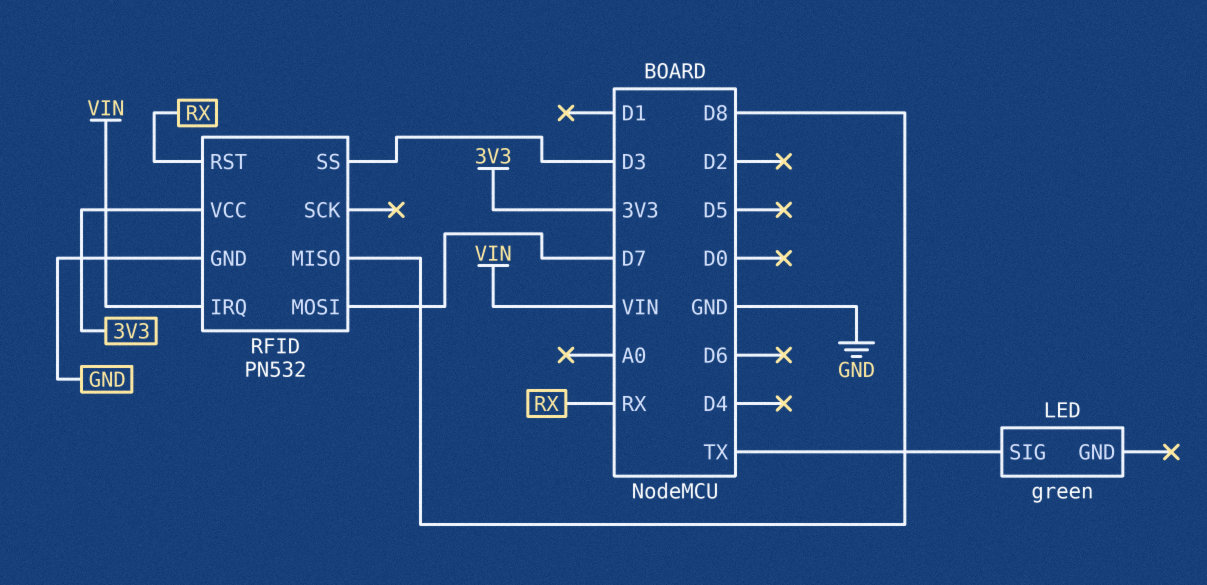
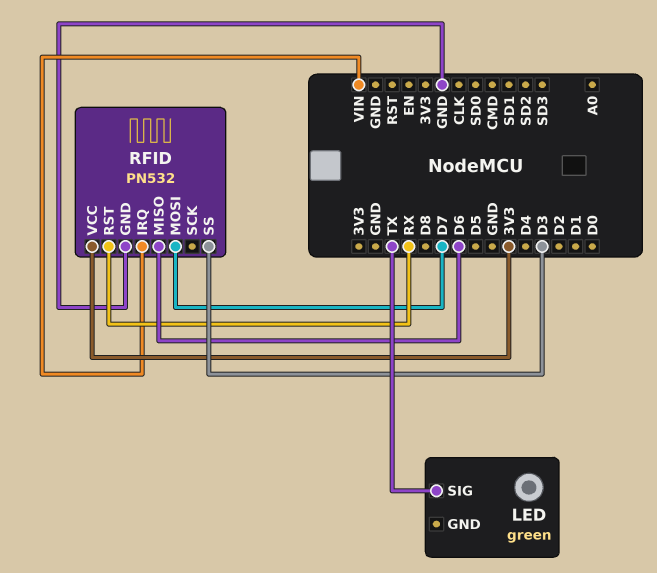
RFID pin MISO: D8 -> D6

